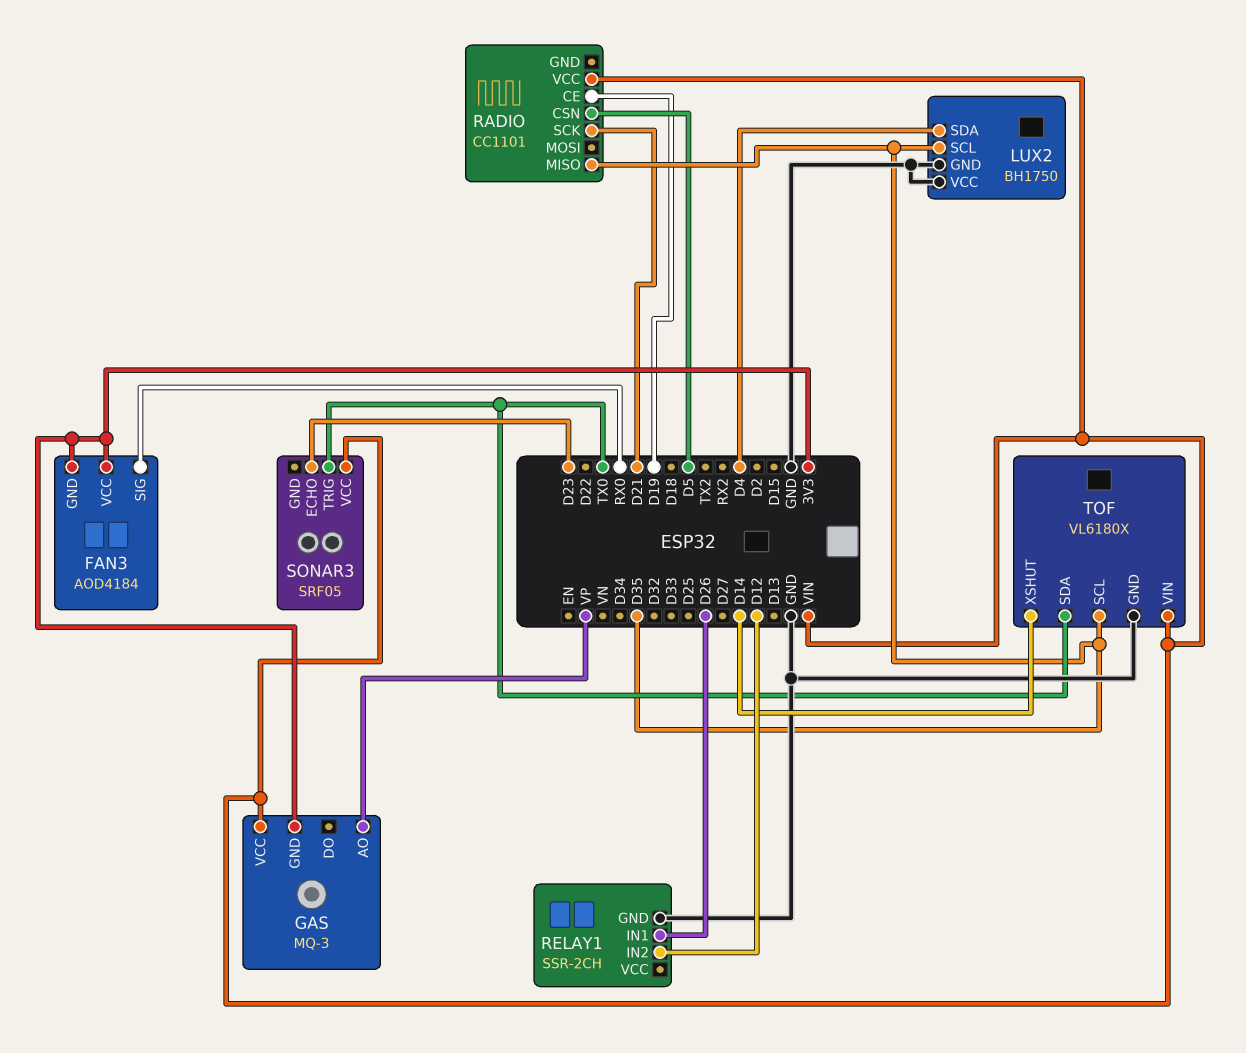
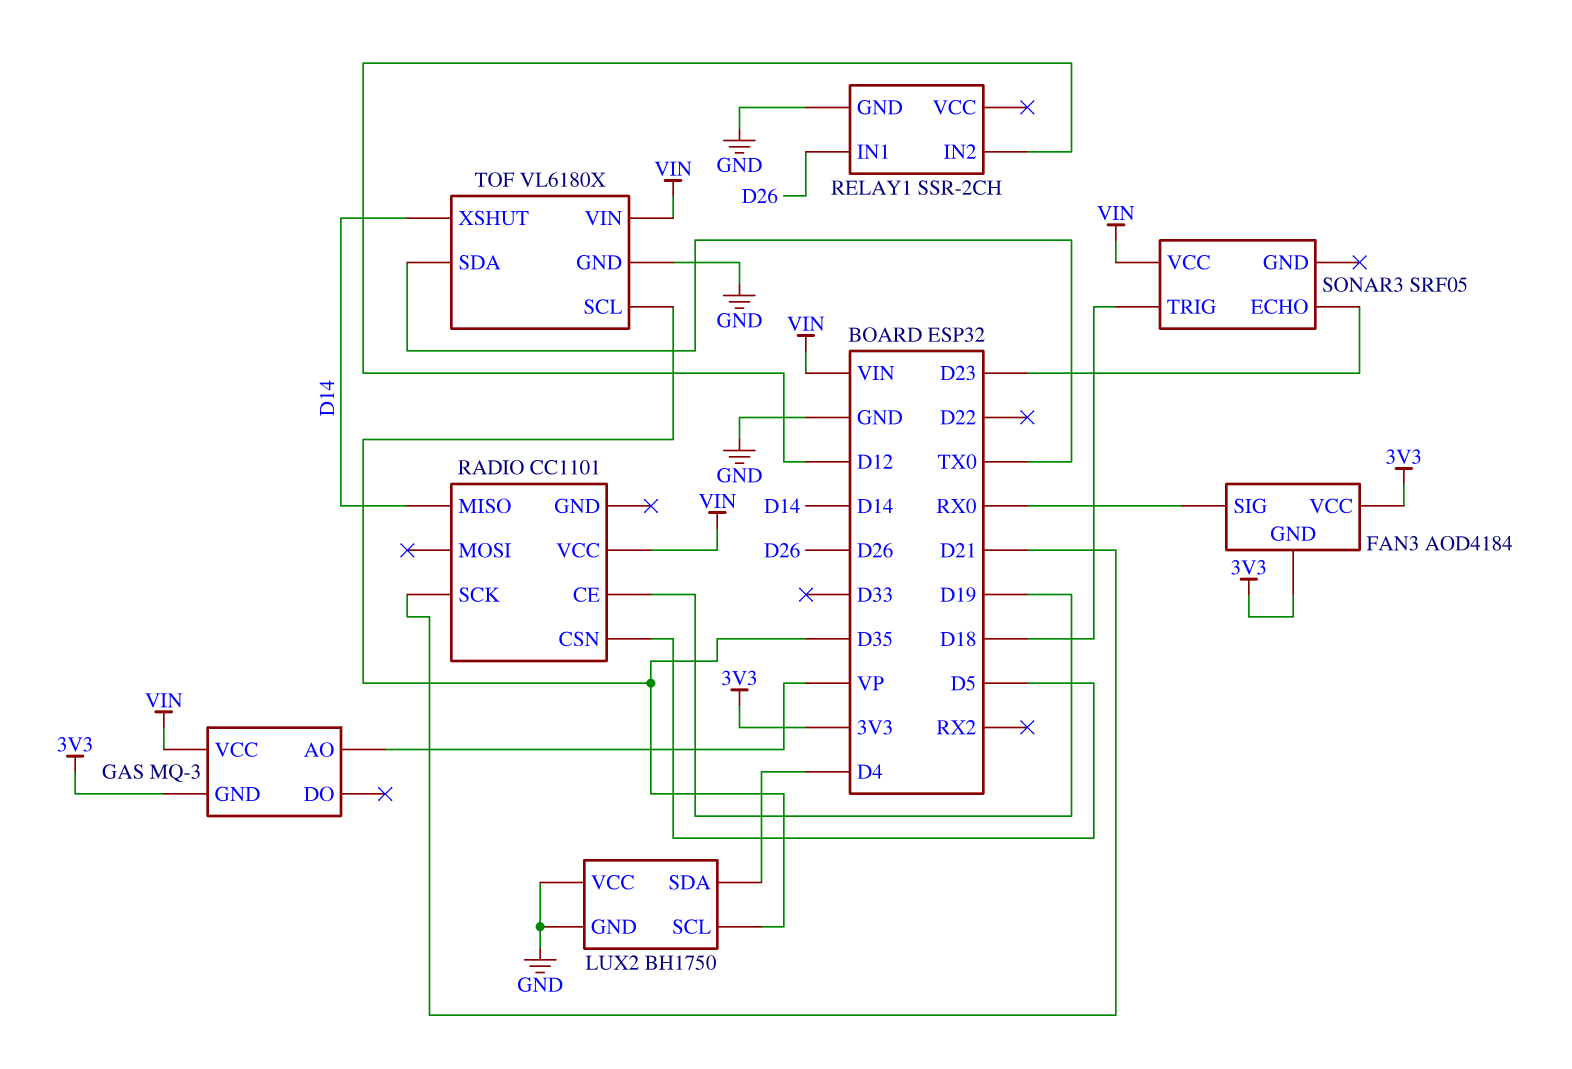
RADIO pin MISO: D35 -> D14
SONAR3 pin TRIG: TX0 -> D18

